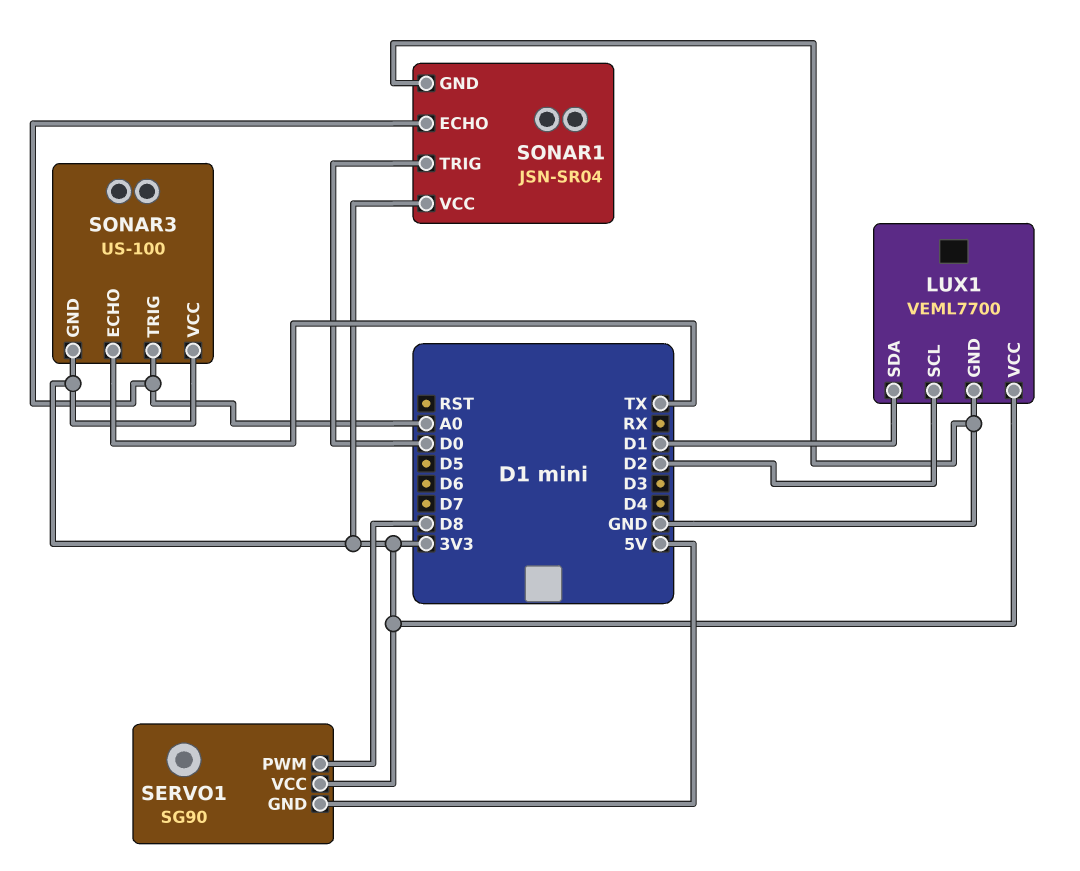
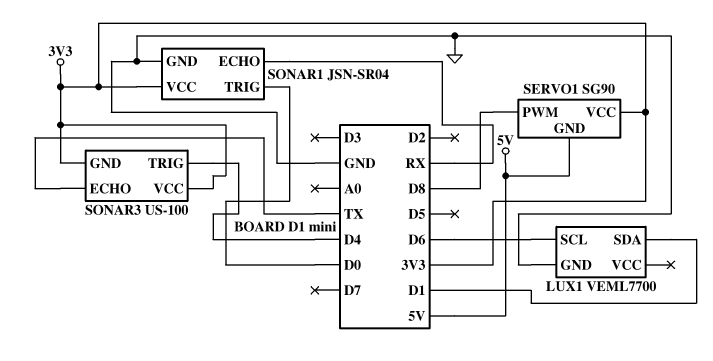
LUX1 pin SCL: D2 -> D6
LUX1 pin VCC: 3V3 -> none
SONAR1 pin ECHO: A0 -> RX
SONAR3 pin TRIG: A0 -> D4

